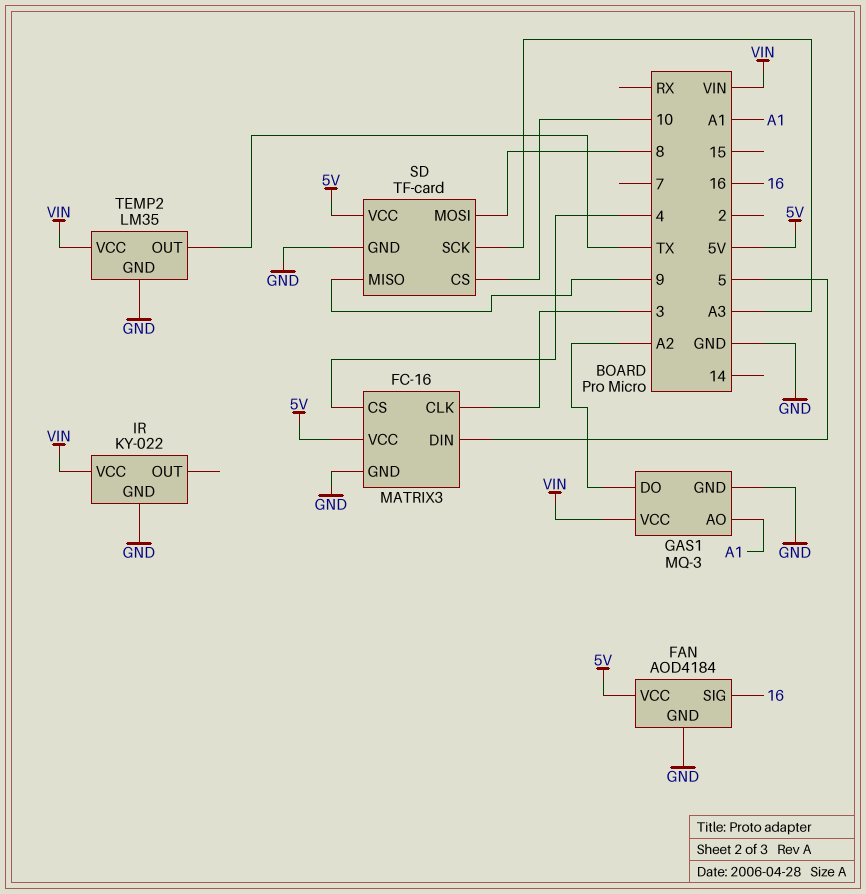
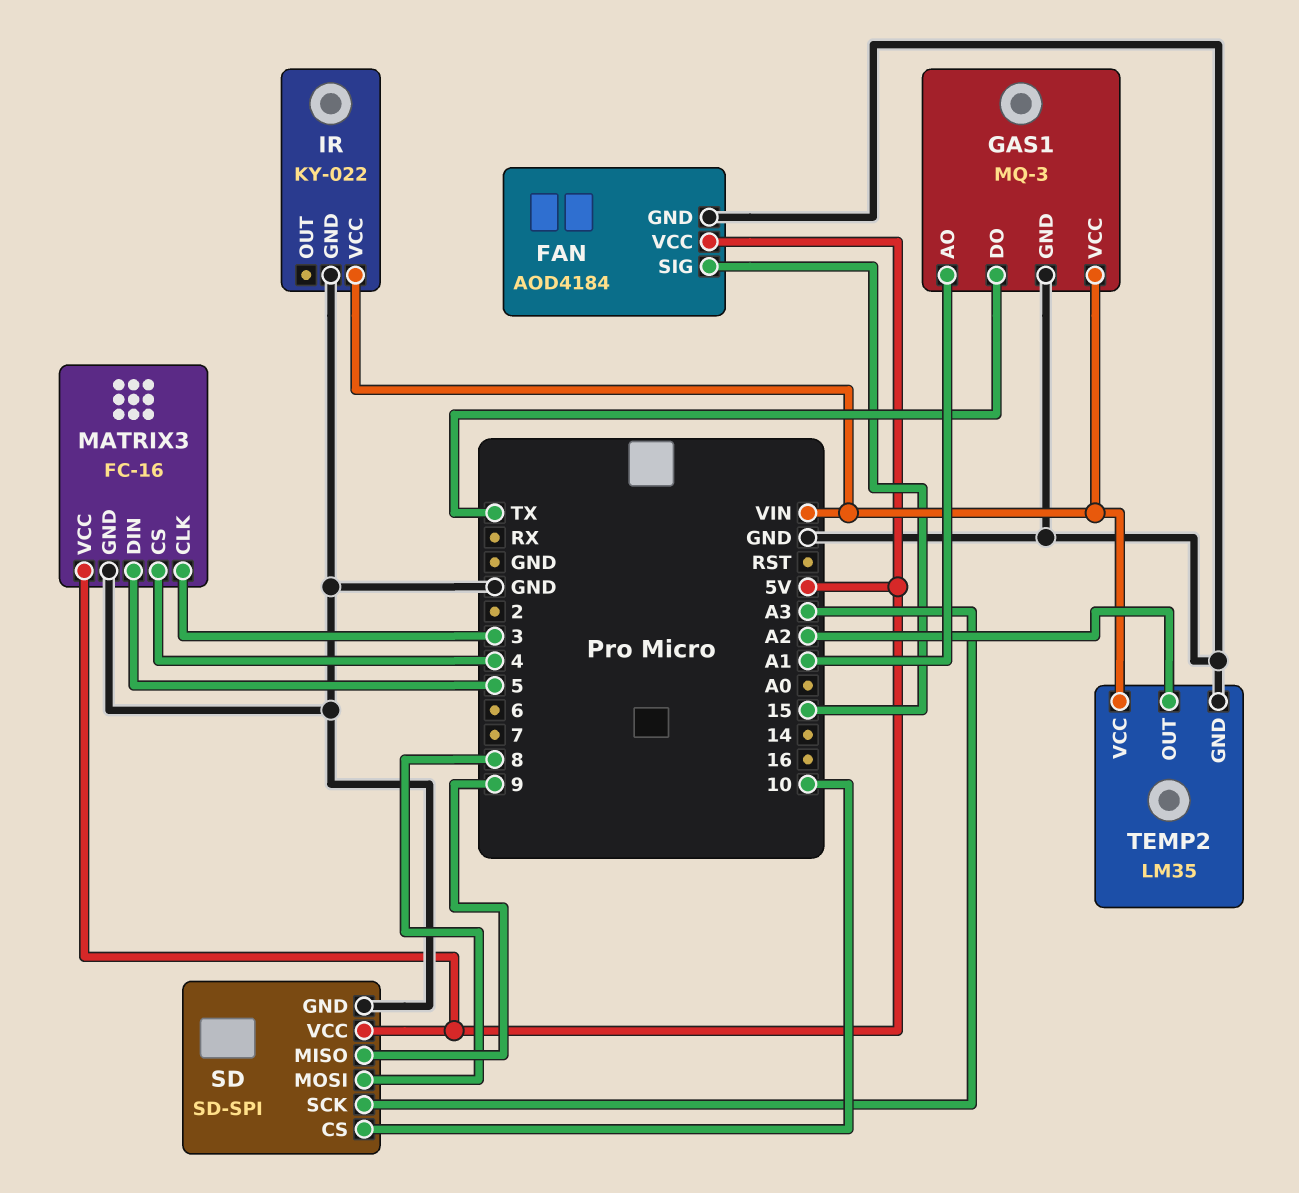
FAN pin SIG: 16 -> 15
GAS1 pin DO: A2 -> TX
SD: TF-card -> SD-SPI
TEMP2 pin OUT: TX -> A2

